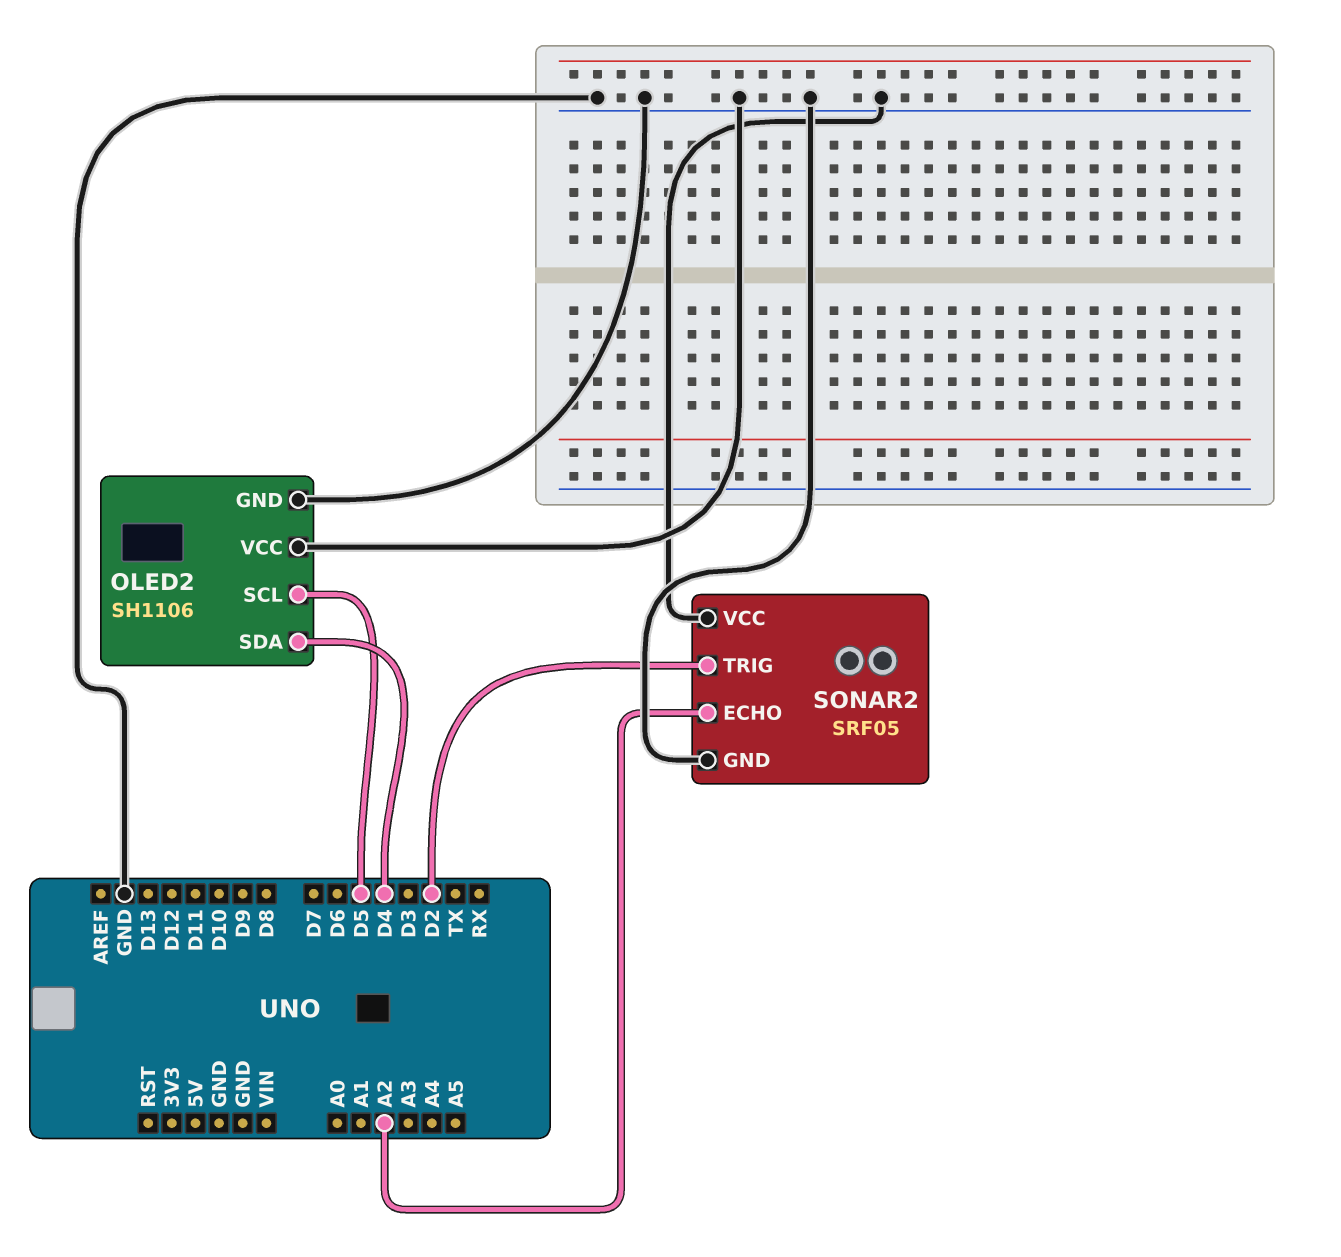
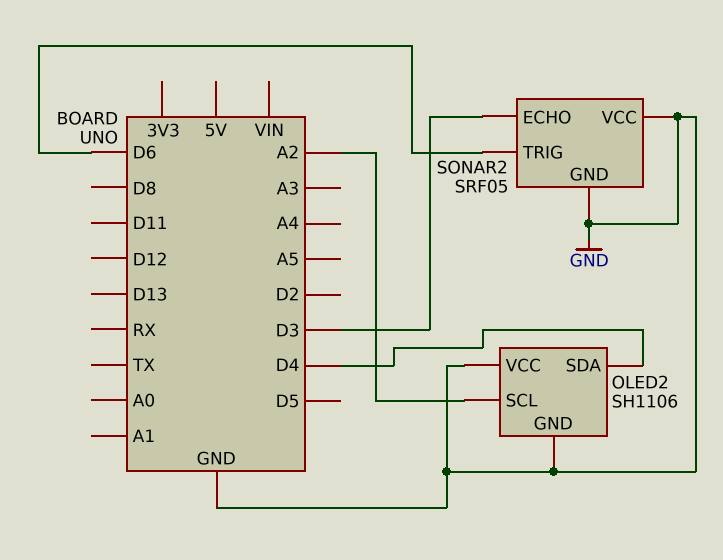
OLED2 pin SCL: D5 -> A2
SONAR2 pin ECHO: A2 -> D3
SONAR2 pin TRIG: D2 -> D6

